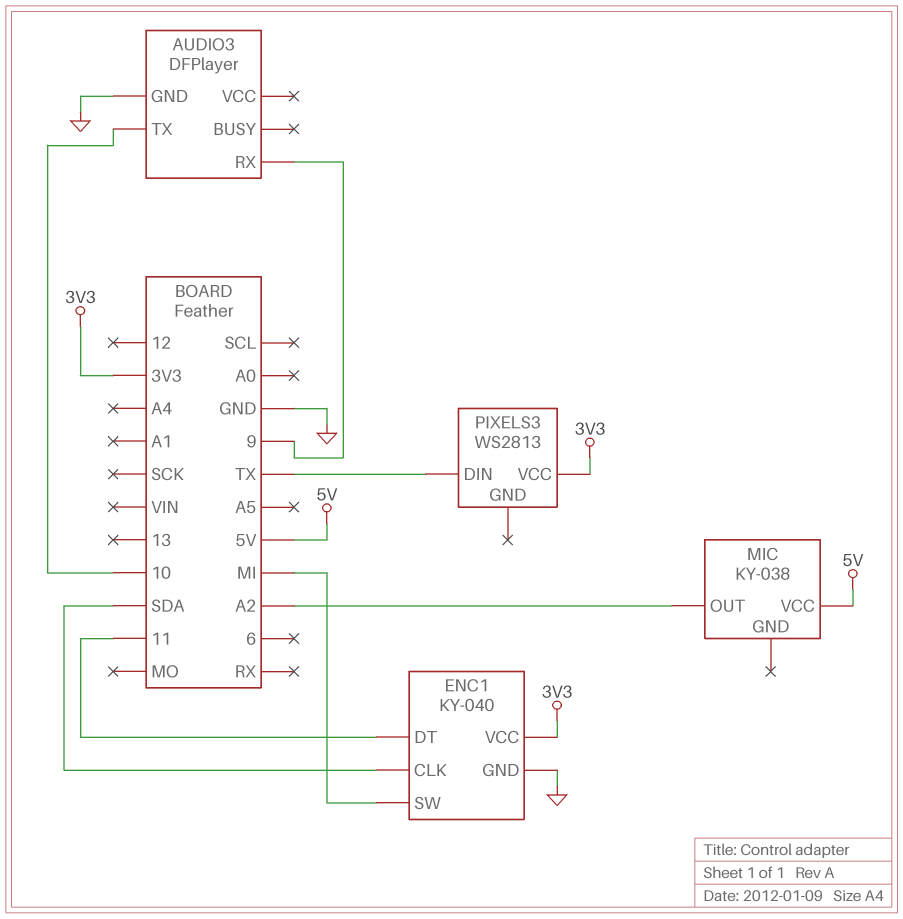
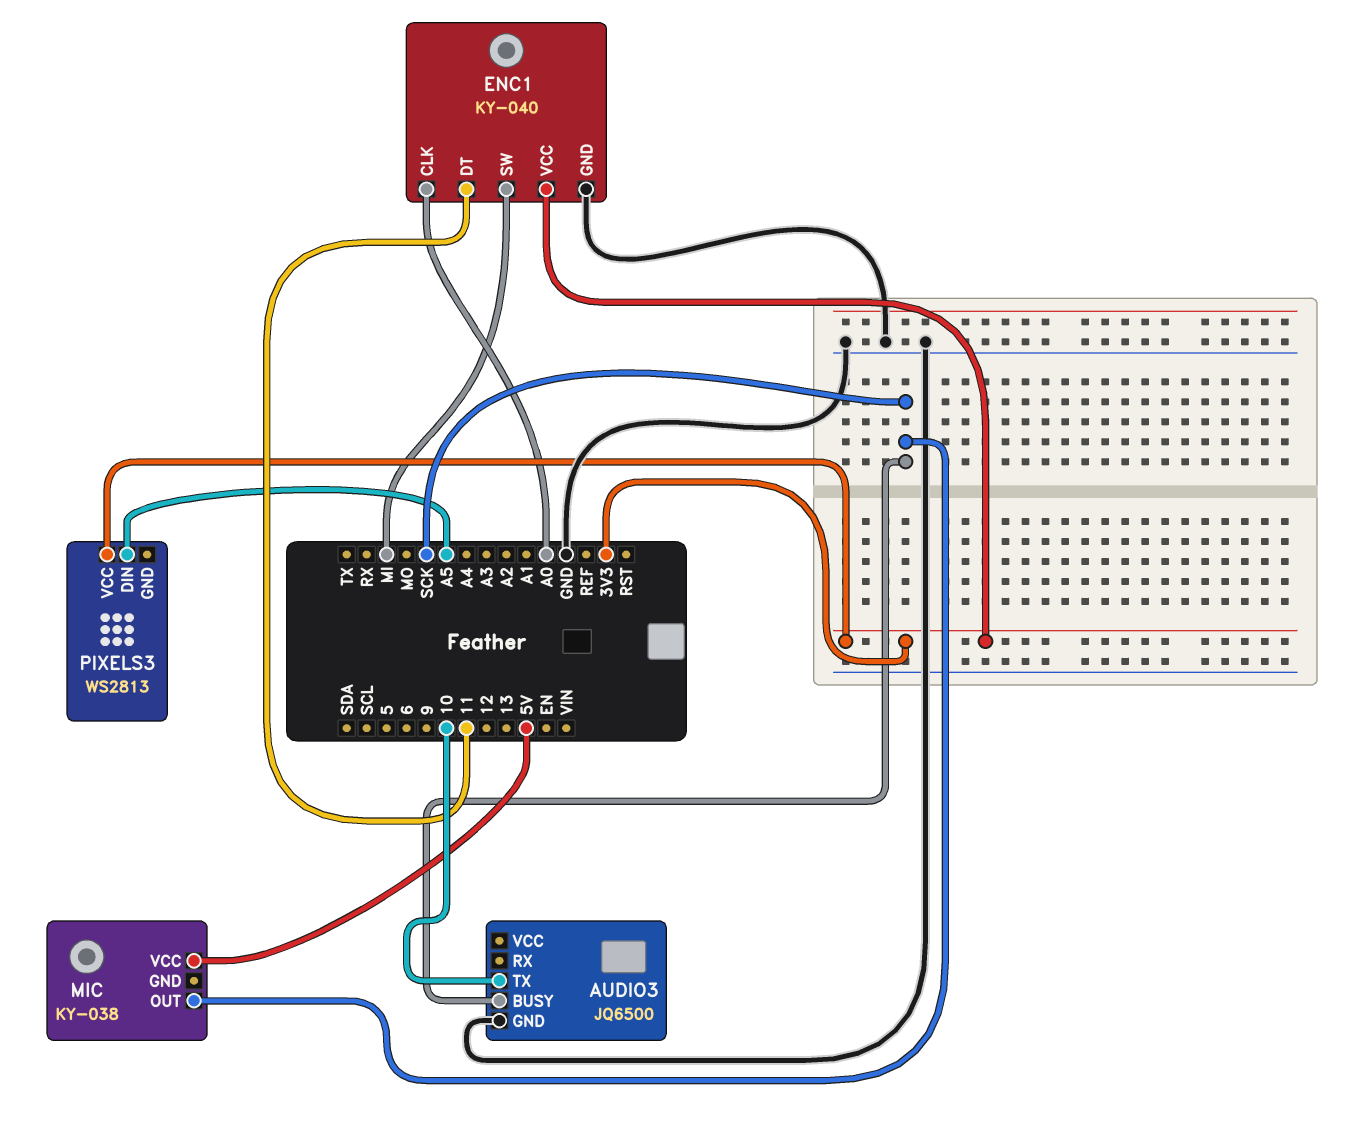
AUDIO3: DFPlayer -> JQ6500
AUDIO3 pin BUSY: none -> SCK
AUDIO3 pin RX: 9 -> none
ENC1 pin CLK: SDA -> A0
MIC pin OUT: A2 -> SCK
PIXELS3 pin DIN: TX -> A5

